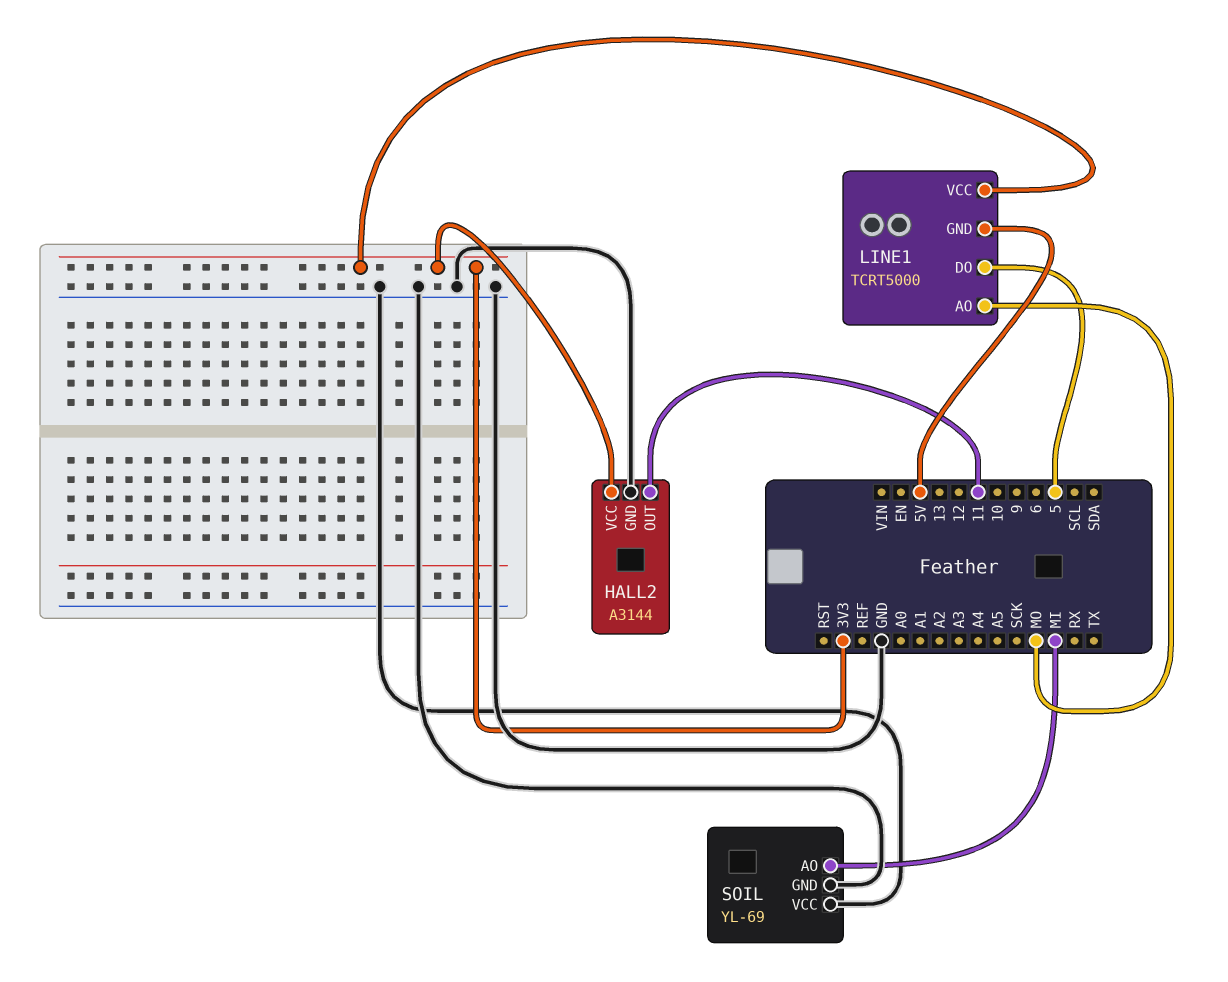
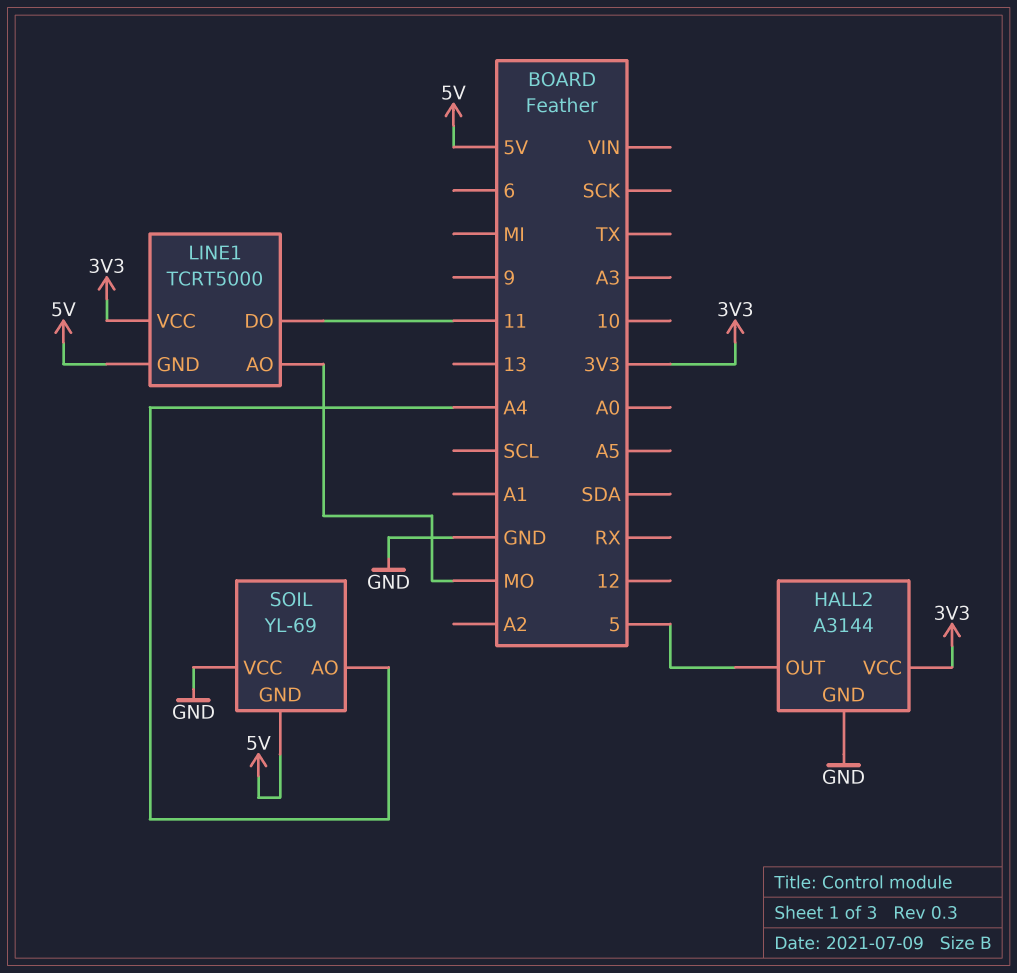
HALL2 pin OUT: 11 -> 5
LINE1 pin DO: 5 -> 11
SOIL pin AO: MI -> A4
SOIL pin GND: GND -> 5V

